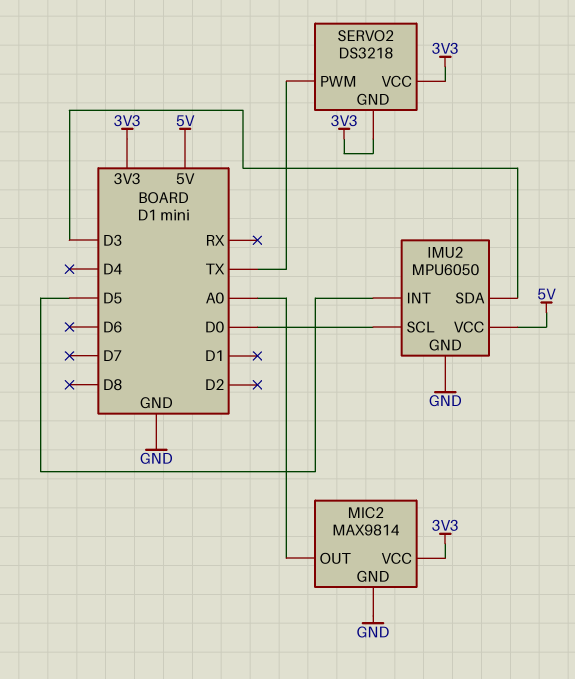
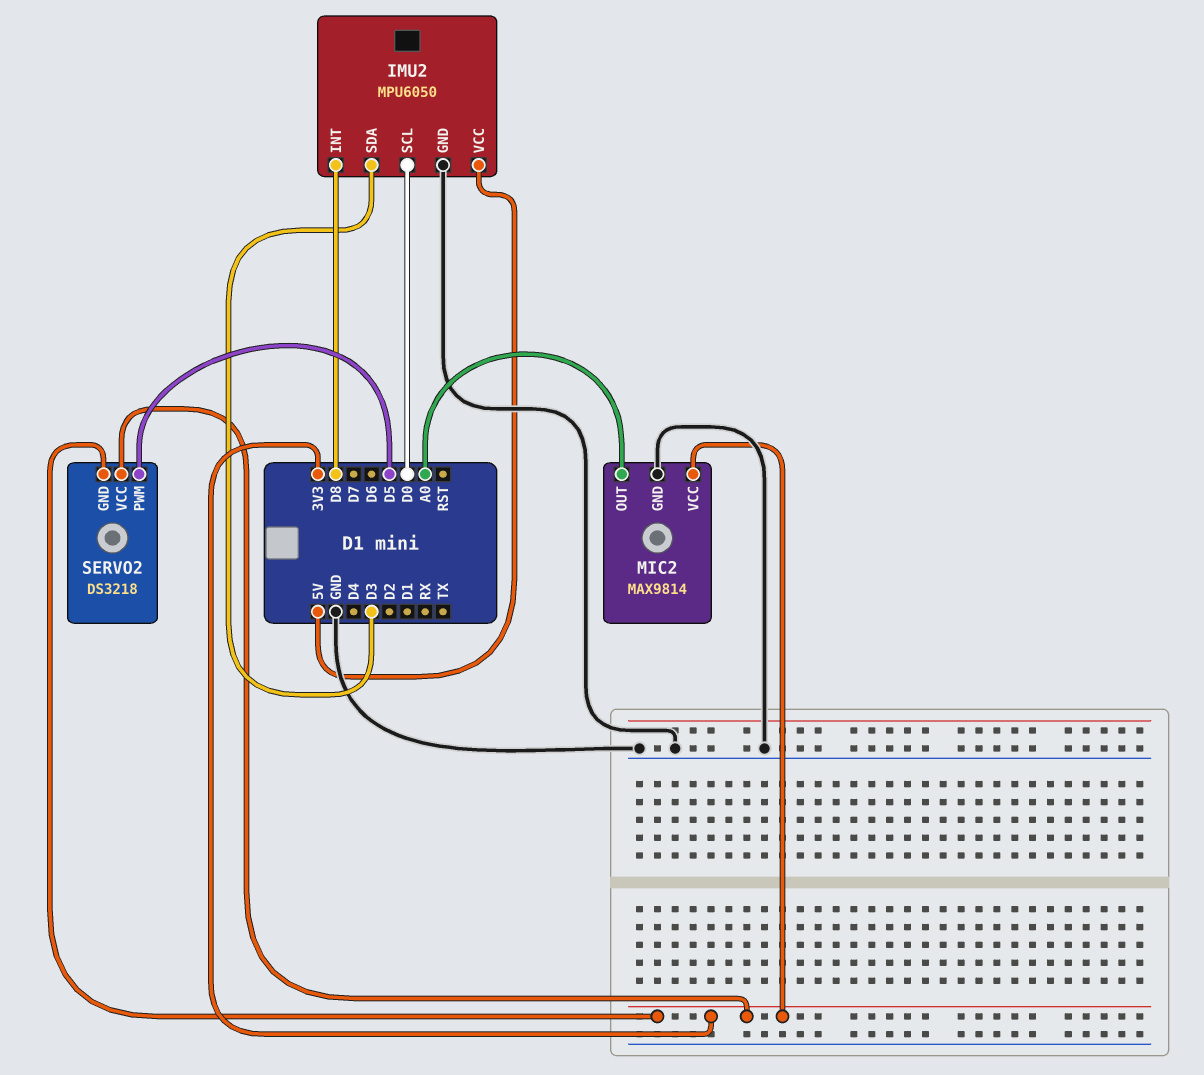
IMU2 pin INT: D5 -> D8
SERVO2 pin PWM: TX -> D5

